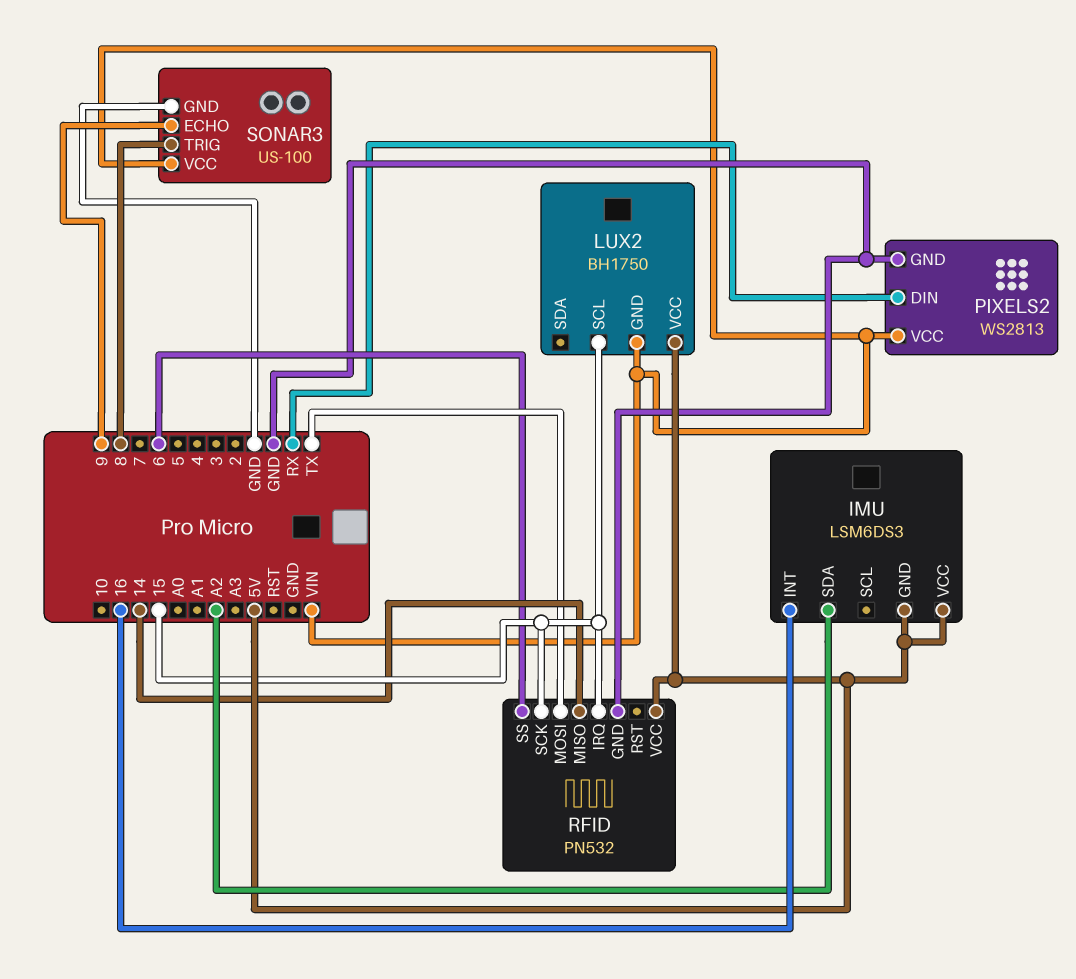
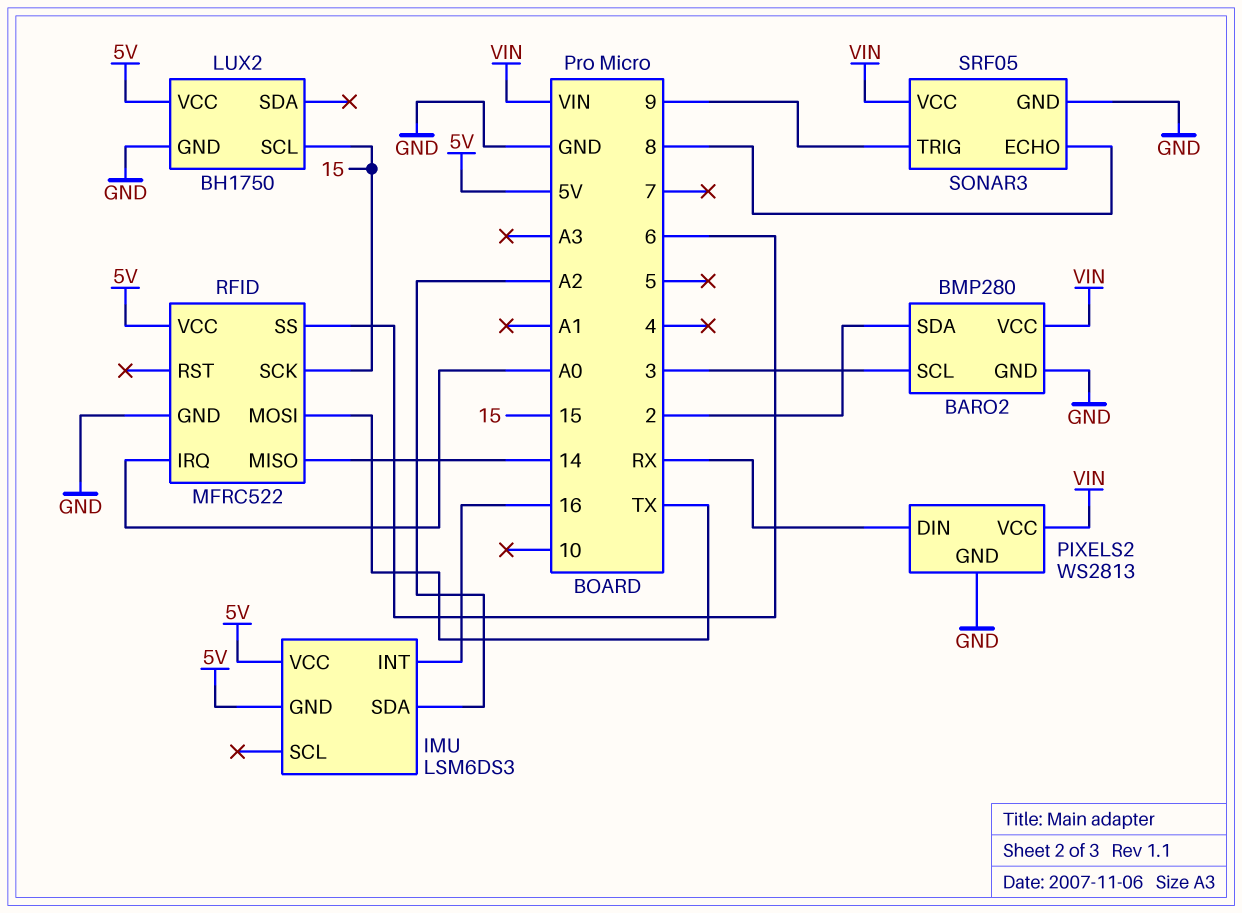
BARO2: none -> BMP280
BARO2 pin GND: none -> GND
BARO2 pin SCL: none -> 3
BARO2 pin SDA: none -> 2
BARO2 pin VCC: none -> VIN
LUX2 pin GND: VIN -> GND
RFID: PN532 -> MFRC522
RFID pin IRQ: 15 -> A0
SONAR3: US-100 -> SRF05
SONAR3 pin ECHO: 9 -> 8
SONAR3 pin TRIG: 8 -> 9

